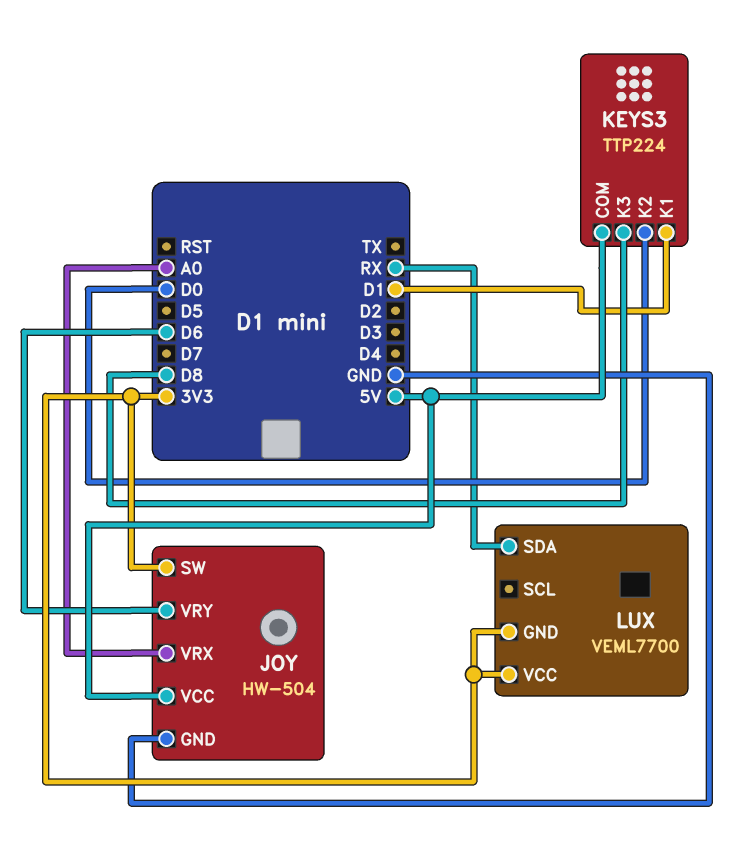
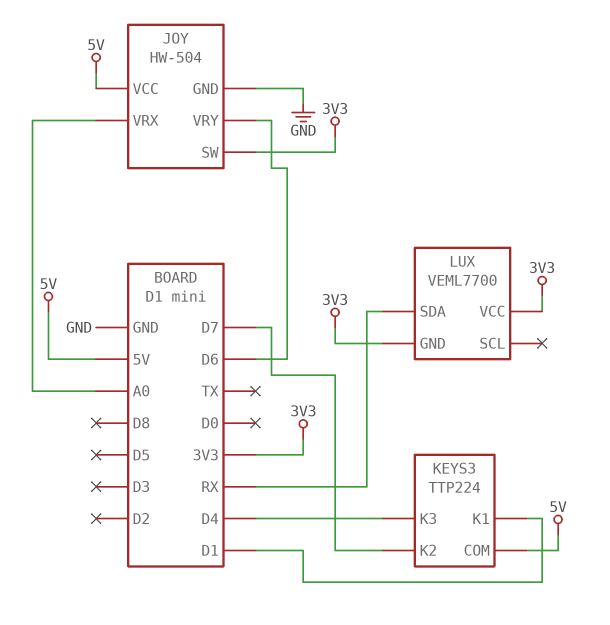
KEYS3 pin K2: D0 -> D7
KEYS3 pin K3: D8 -> D4

